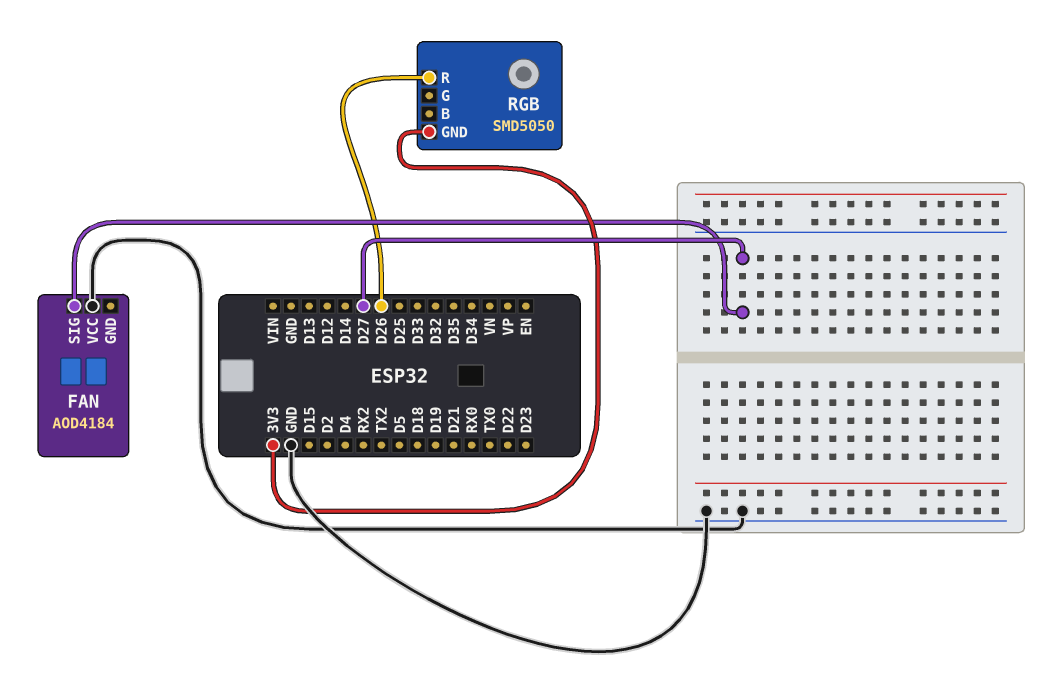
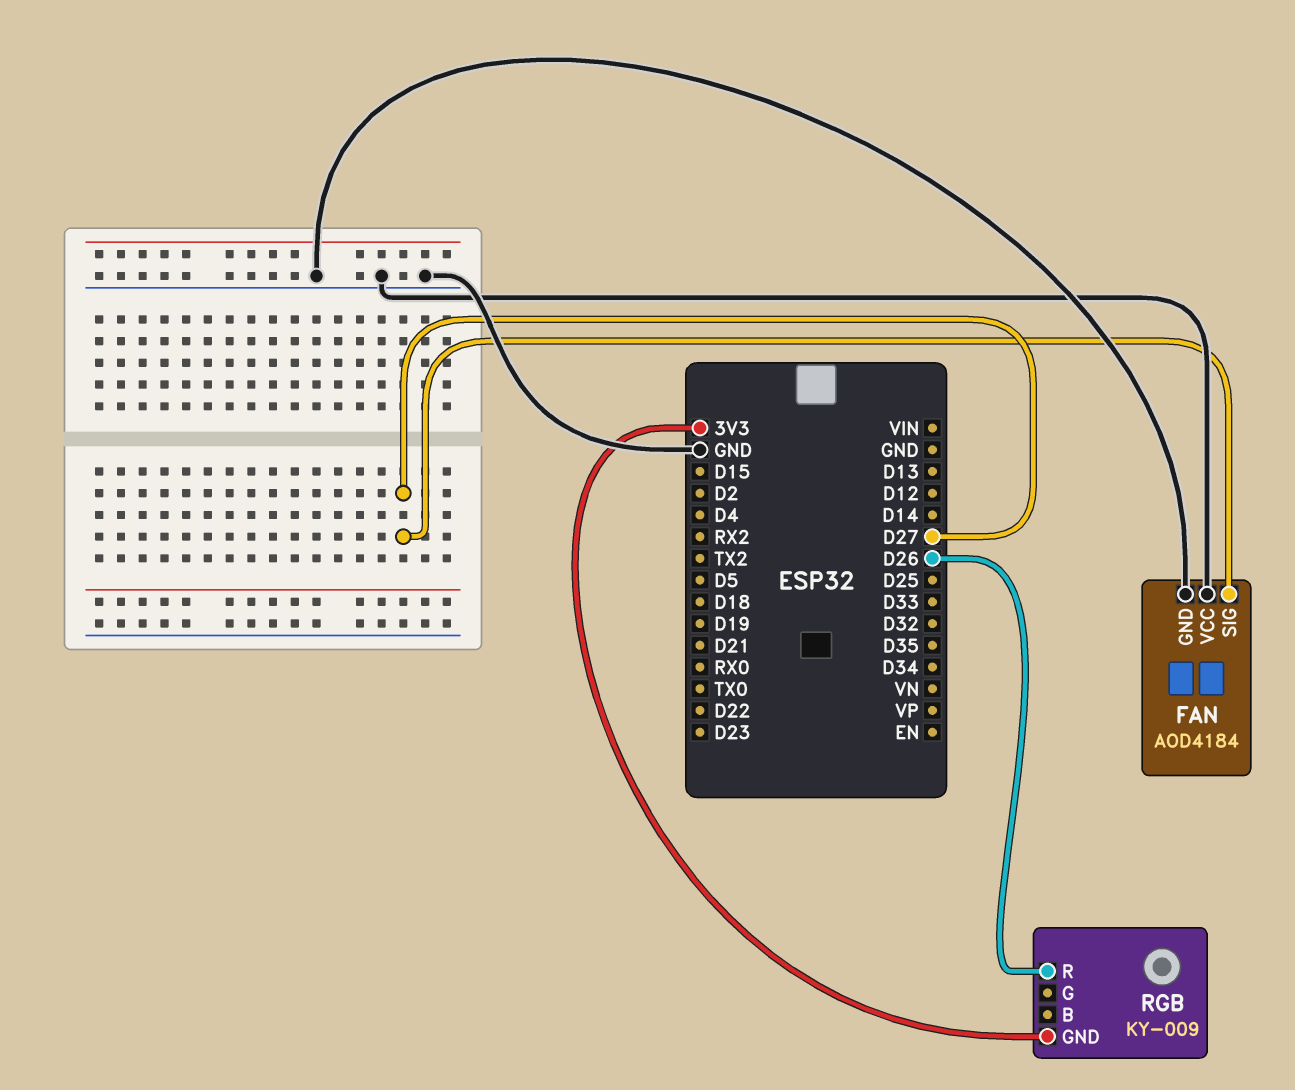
FAN pin GND: none -> GND
RGB: SMD5050 -> KY-009

